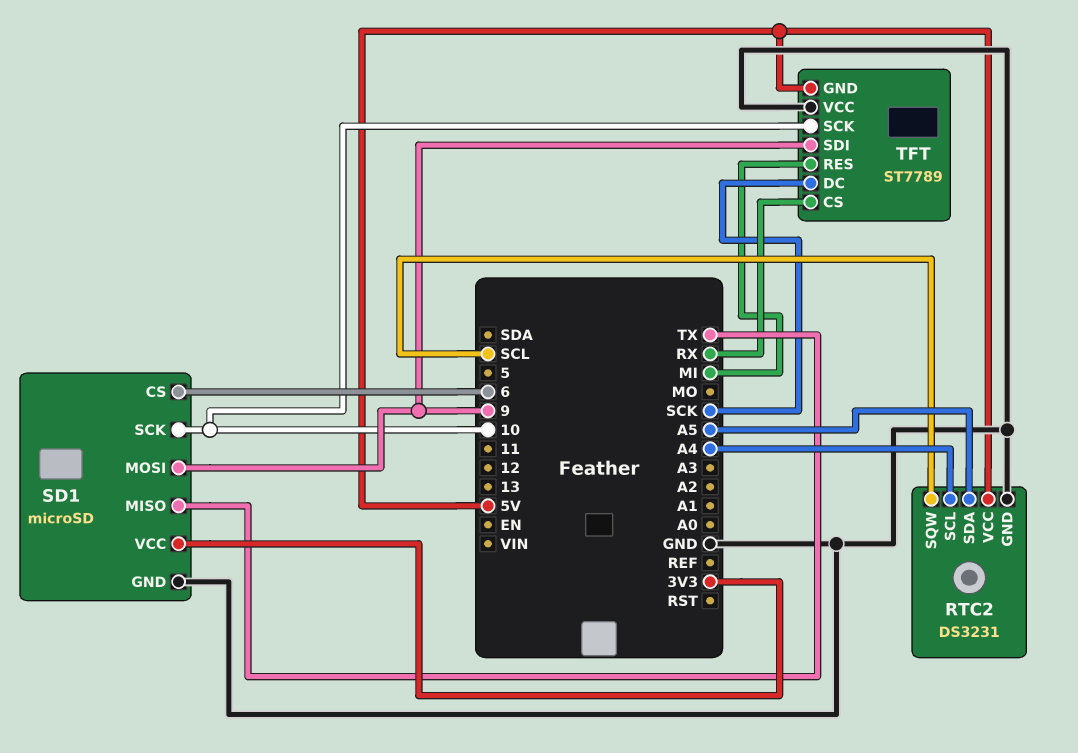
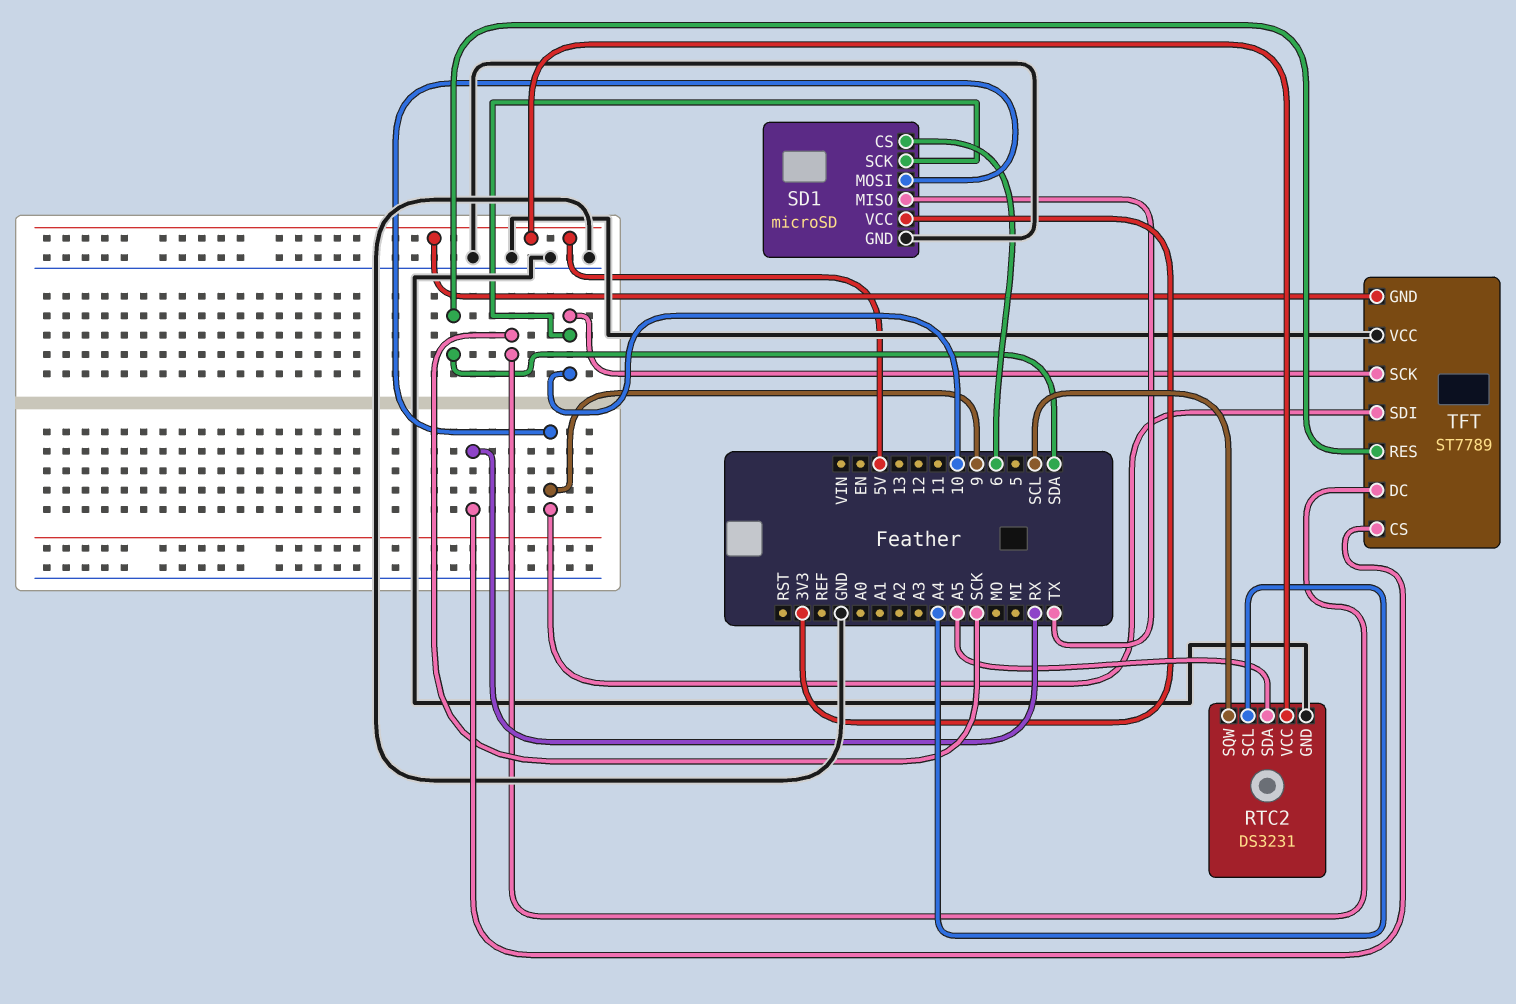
TFT pin RES: MI -> SDA

